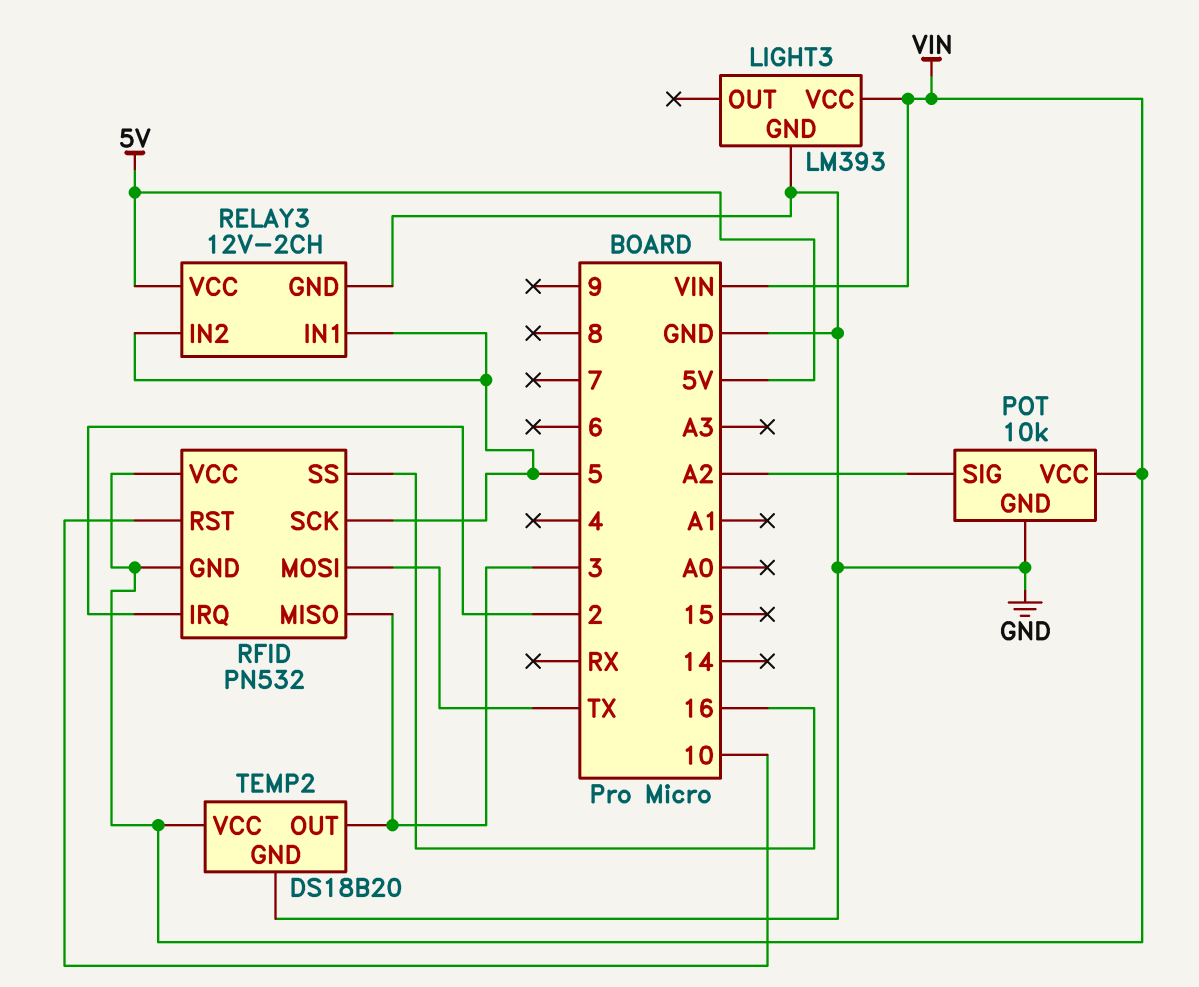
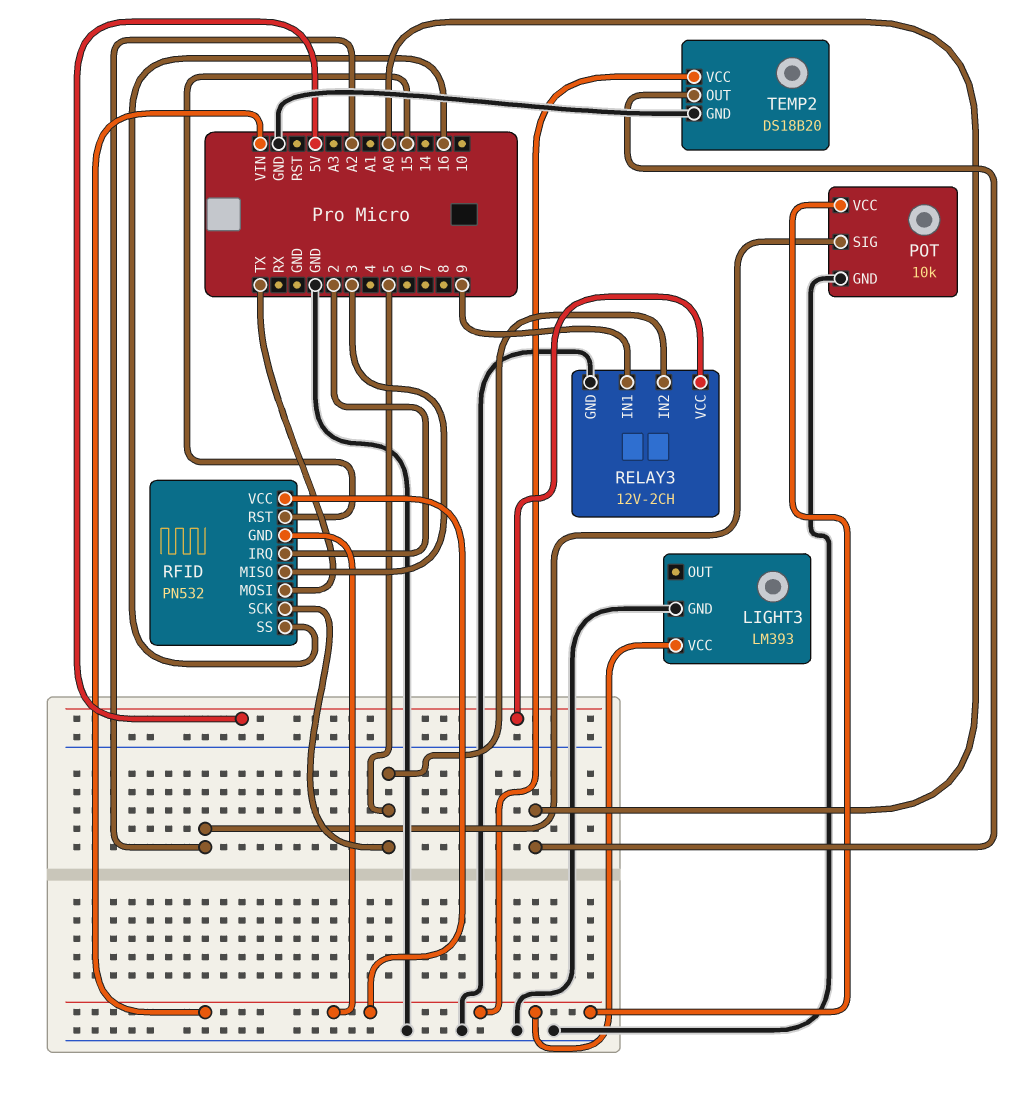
RELAY3 pin IN1: 5 -> 9
RFID pin RST: 10 -> 15
TEMP2 pin OUT: 3 -> A0

